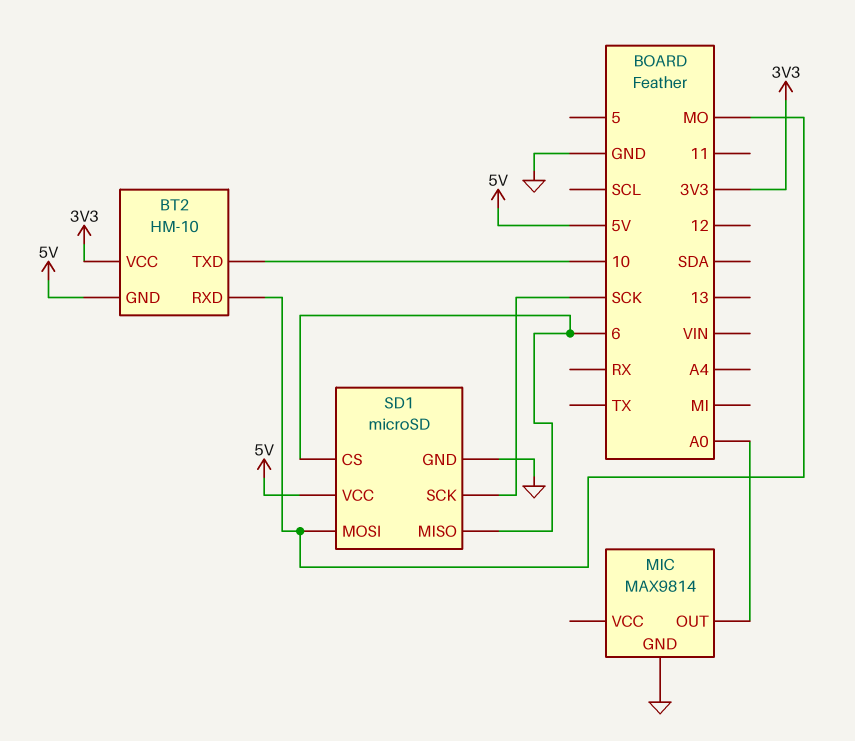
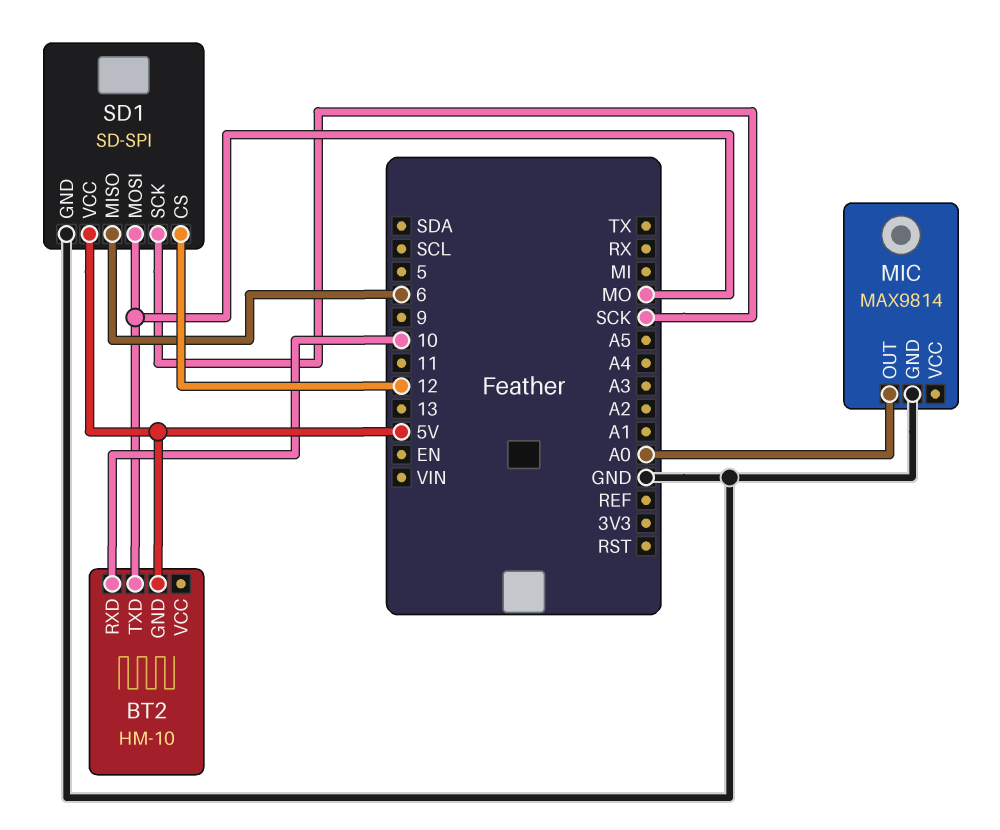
BT2 pin RXD: MO -> 10
BT2 pin TXD: 10 -> MO
BT2 pin VCC: 3V3 -> none
SD1: microSD -> SD-SPI
SD1 pin CS: 6 -> 12

